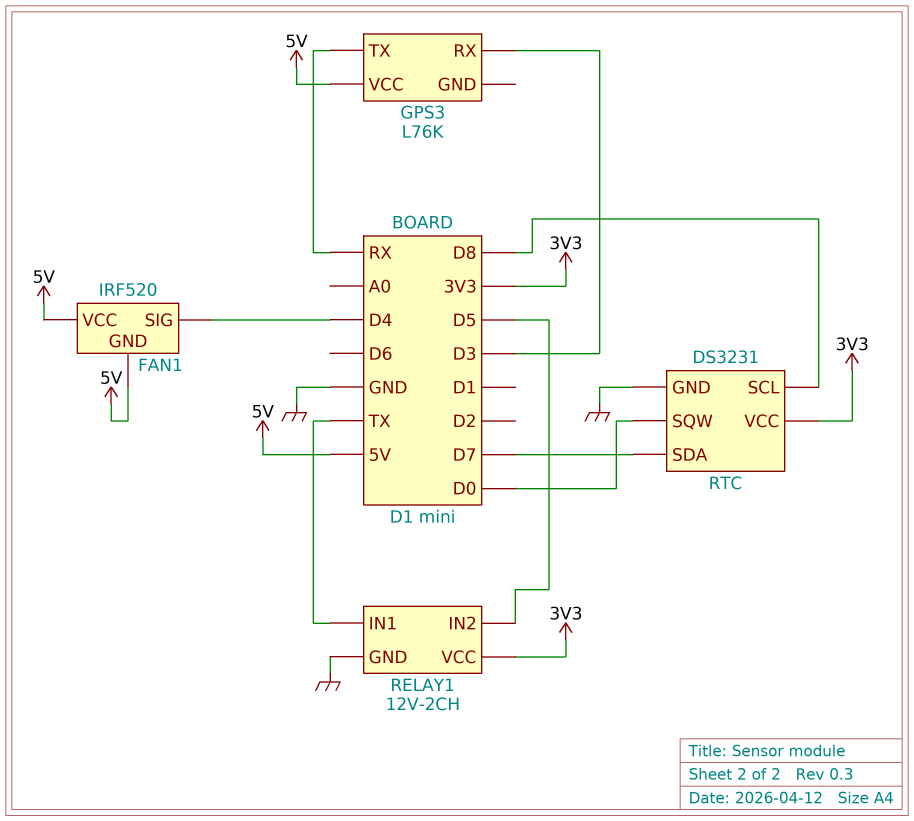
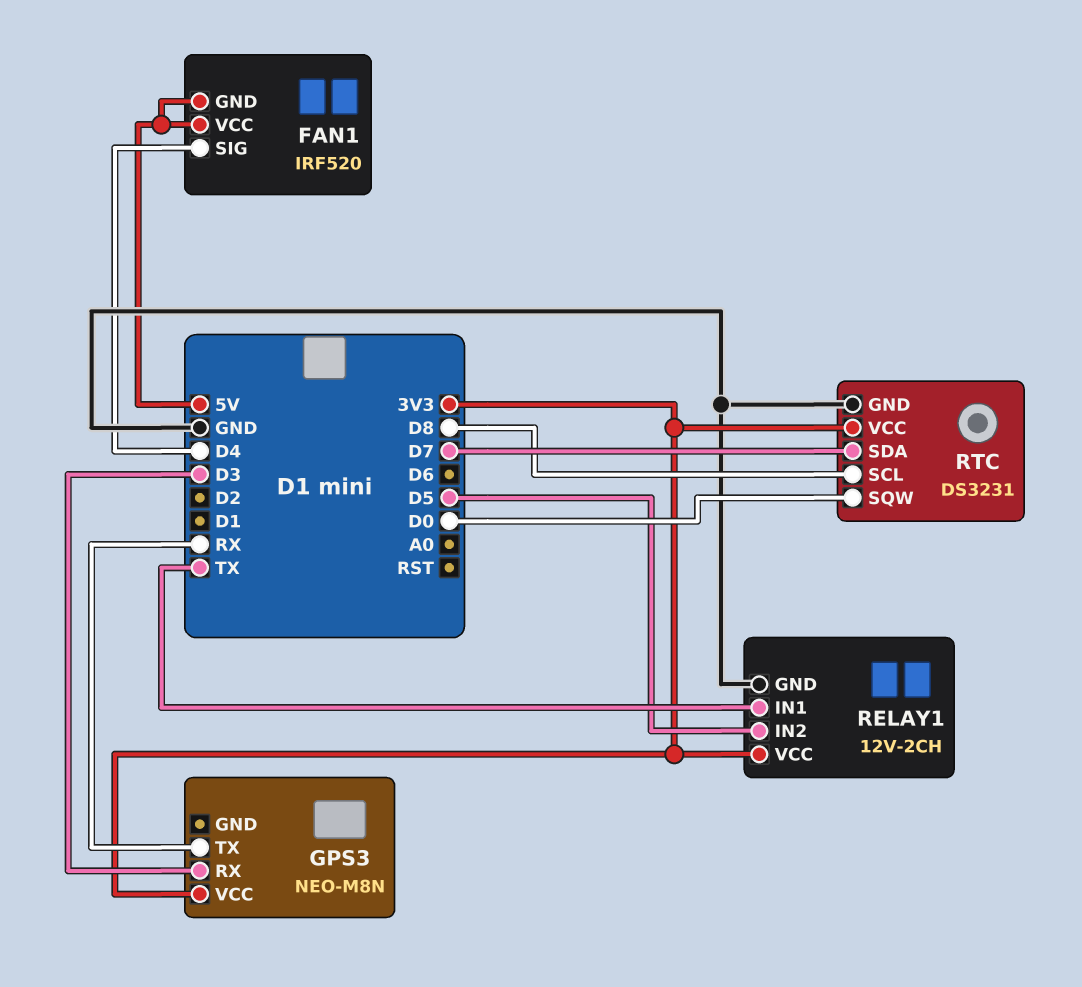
GPS3: L76K -> NEO-M8N
GPS3 pin VCC: 5V -> 3V3

